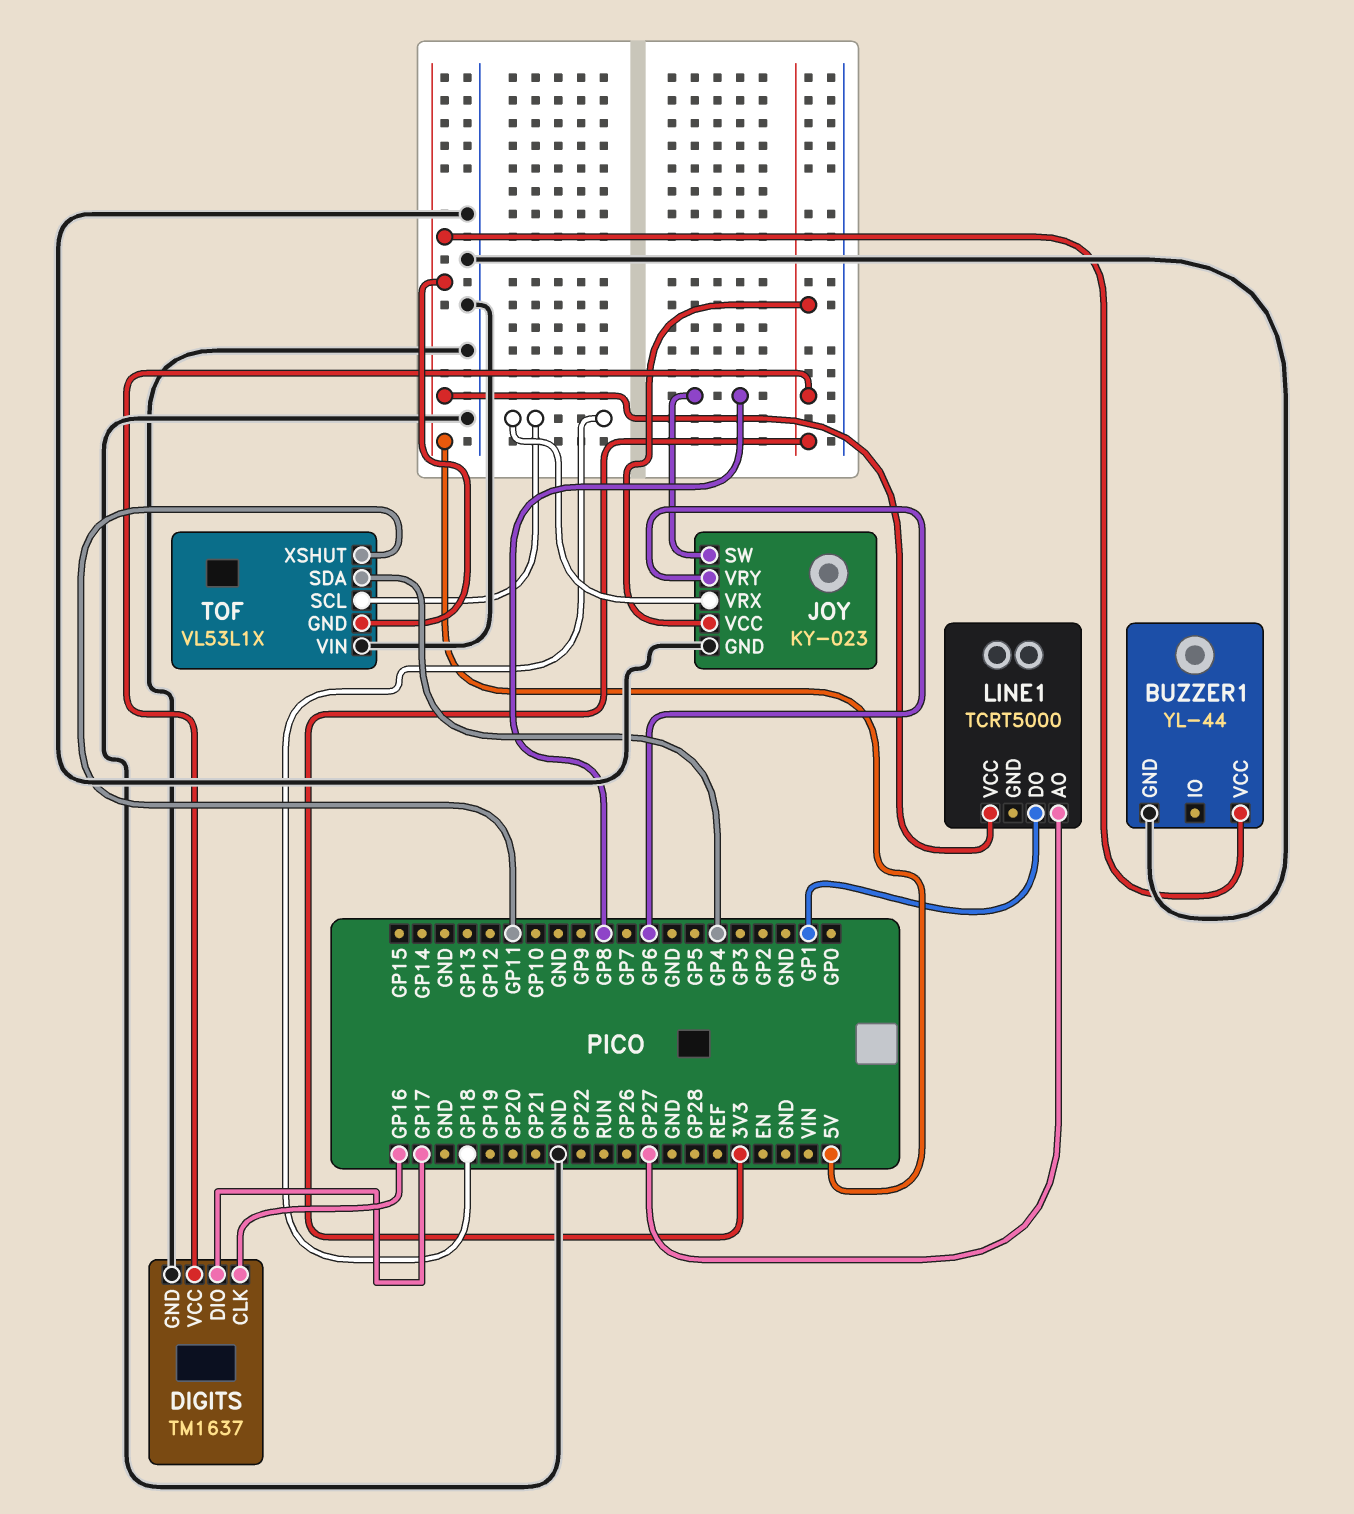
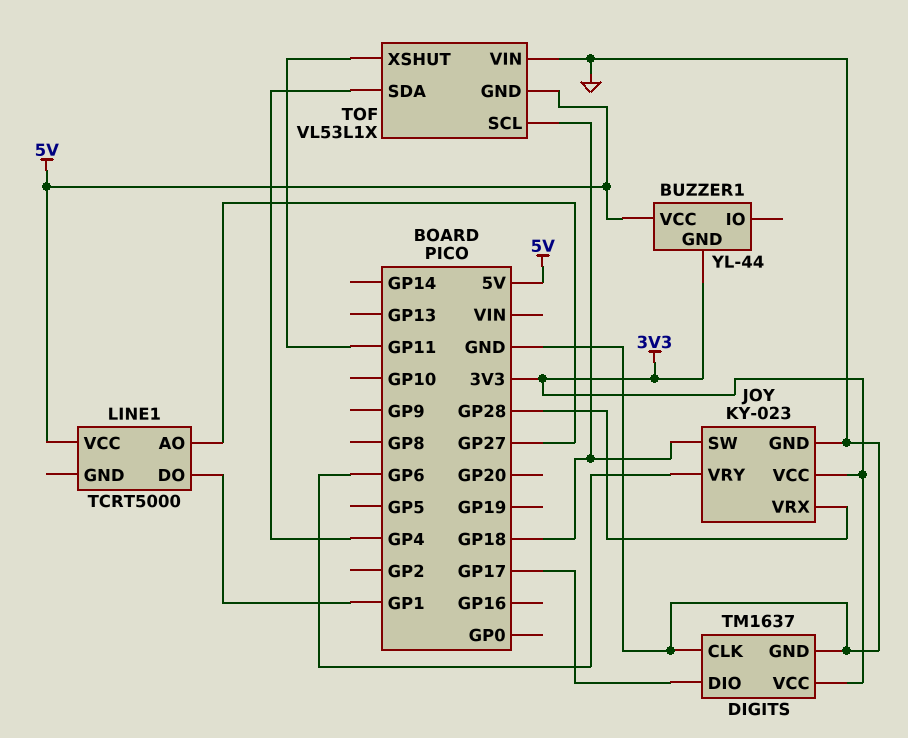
BUZZER1 pin GND: GND -> 3V3
DIGITS pin CLK: GP16 -> GND
JOY pin SW: GP8 -> GP18
JOY pin VRX: GP18 -> GP28

